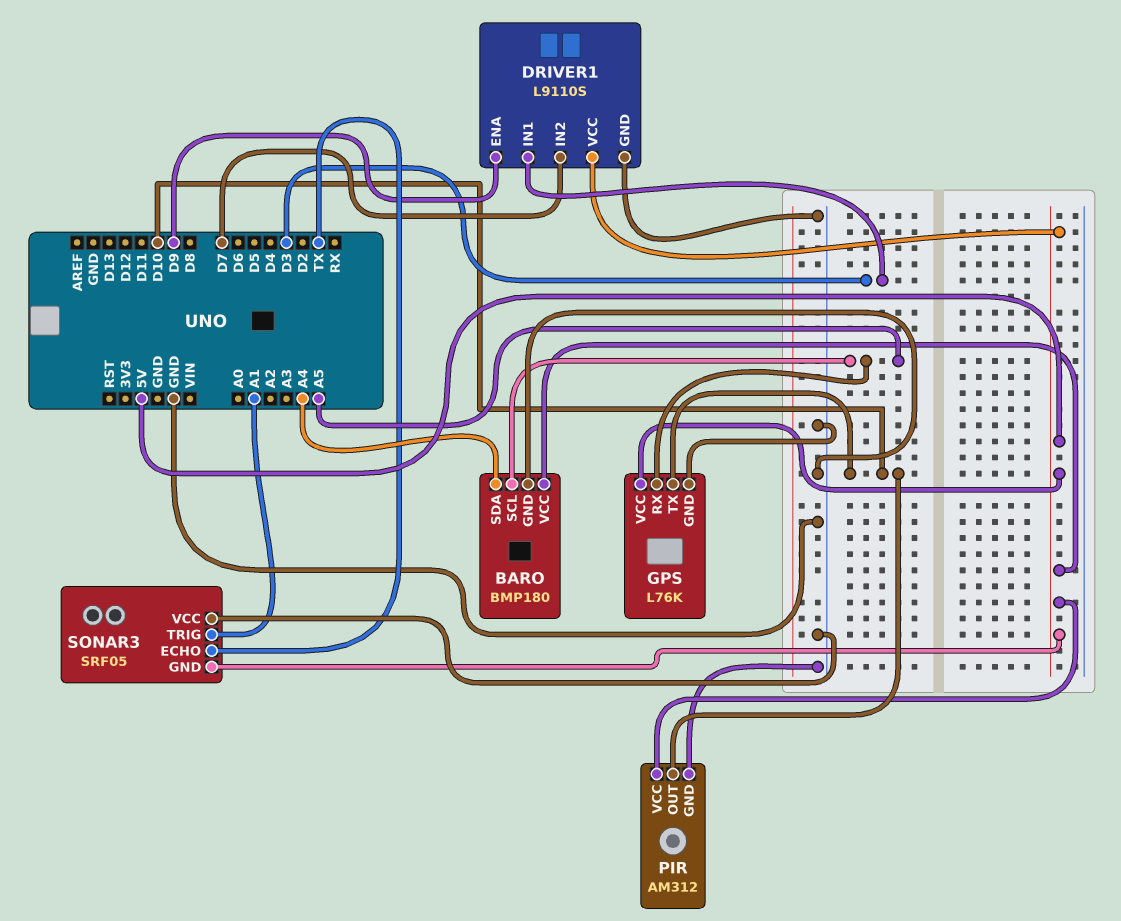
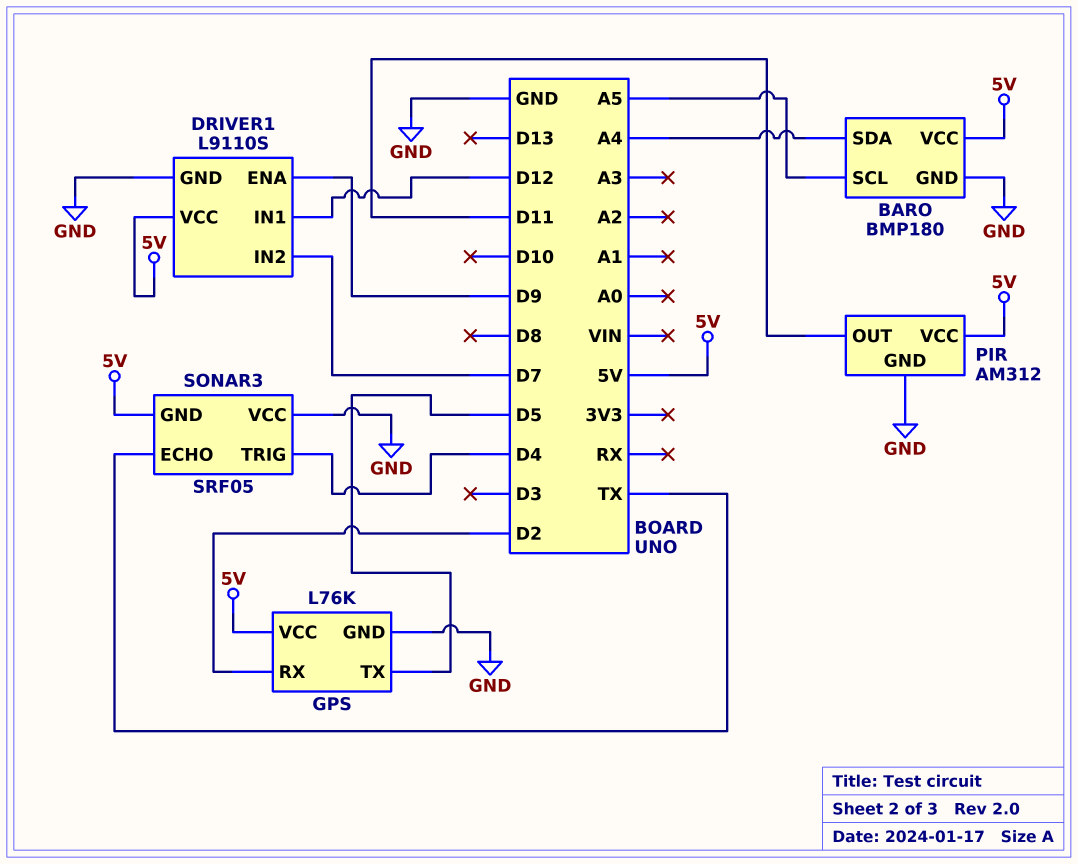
DRIVER1 pin IN1: D3 -> D12
GPS pin RX: A5 -> D2
GPS pin TX: D10 -> D5
PIR pin OUT: D10 -> D11
SONAR3 pin TRIG: A1 -> D4

